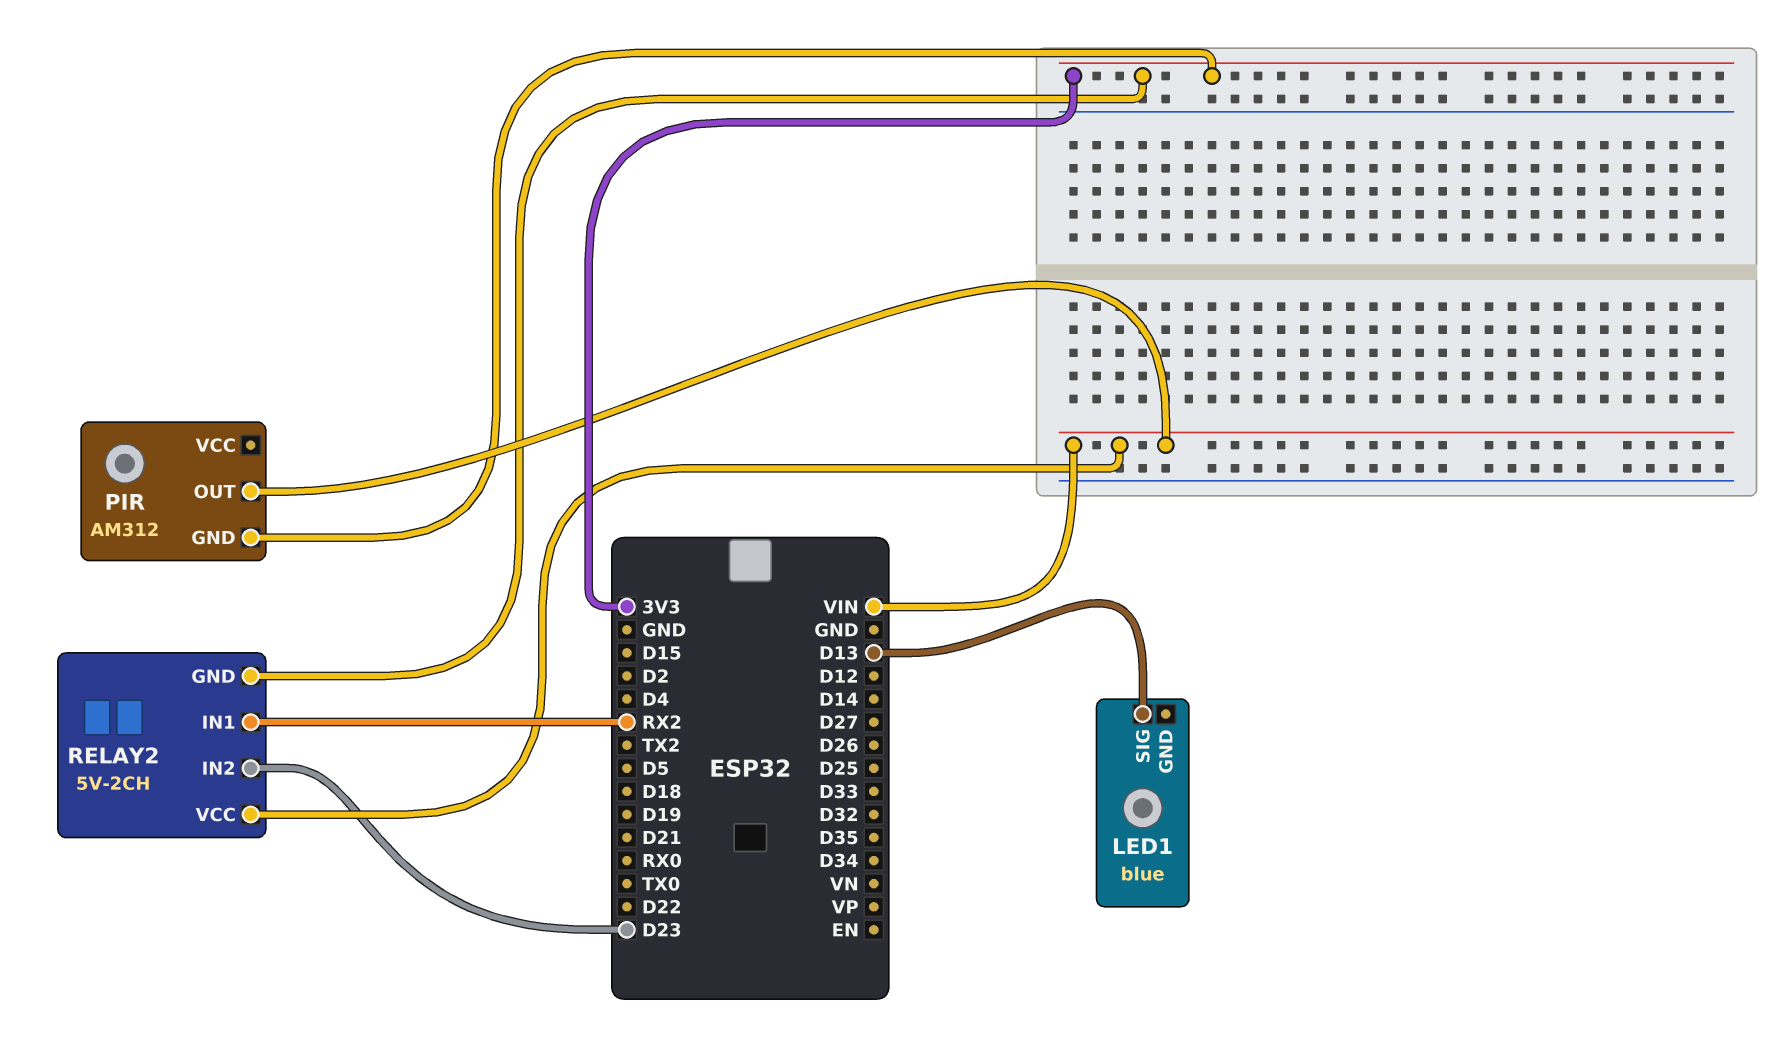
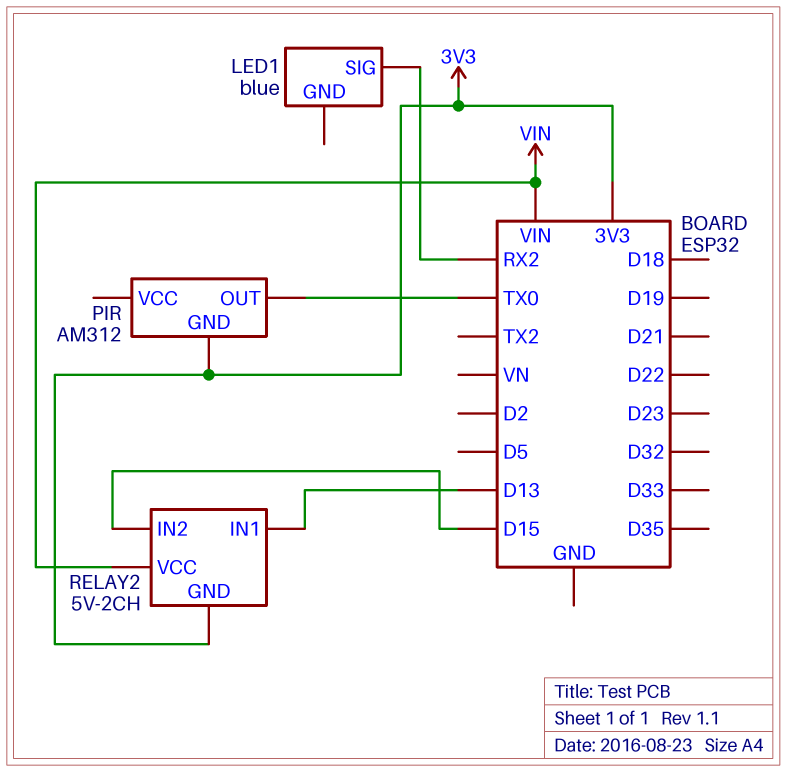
LED1 pin SIG: D13 -> RX2
PIR pin OUT: VIN -> TX0
RELAY2 pin IN1: RX2 -> D13
RELAY2 pin IN2: D23 -> D15

